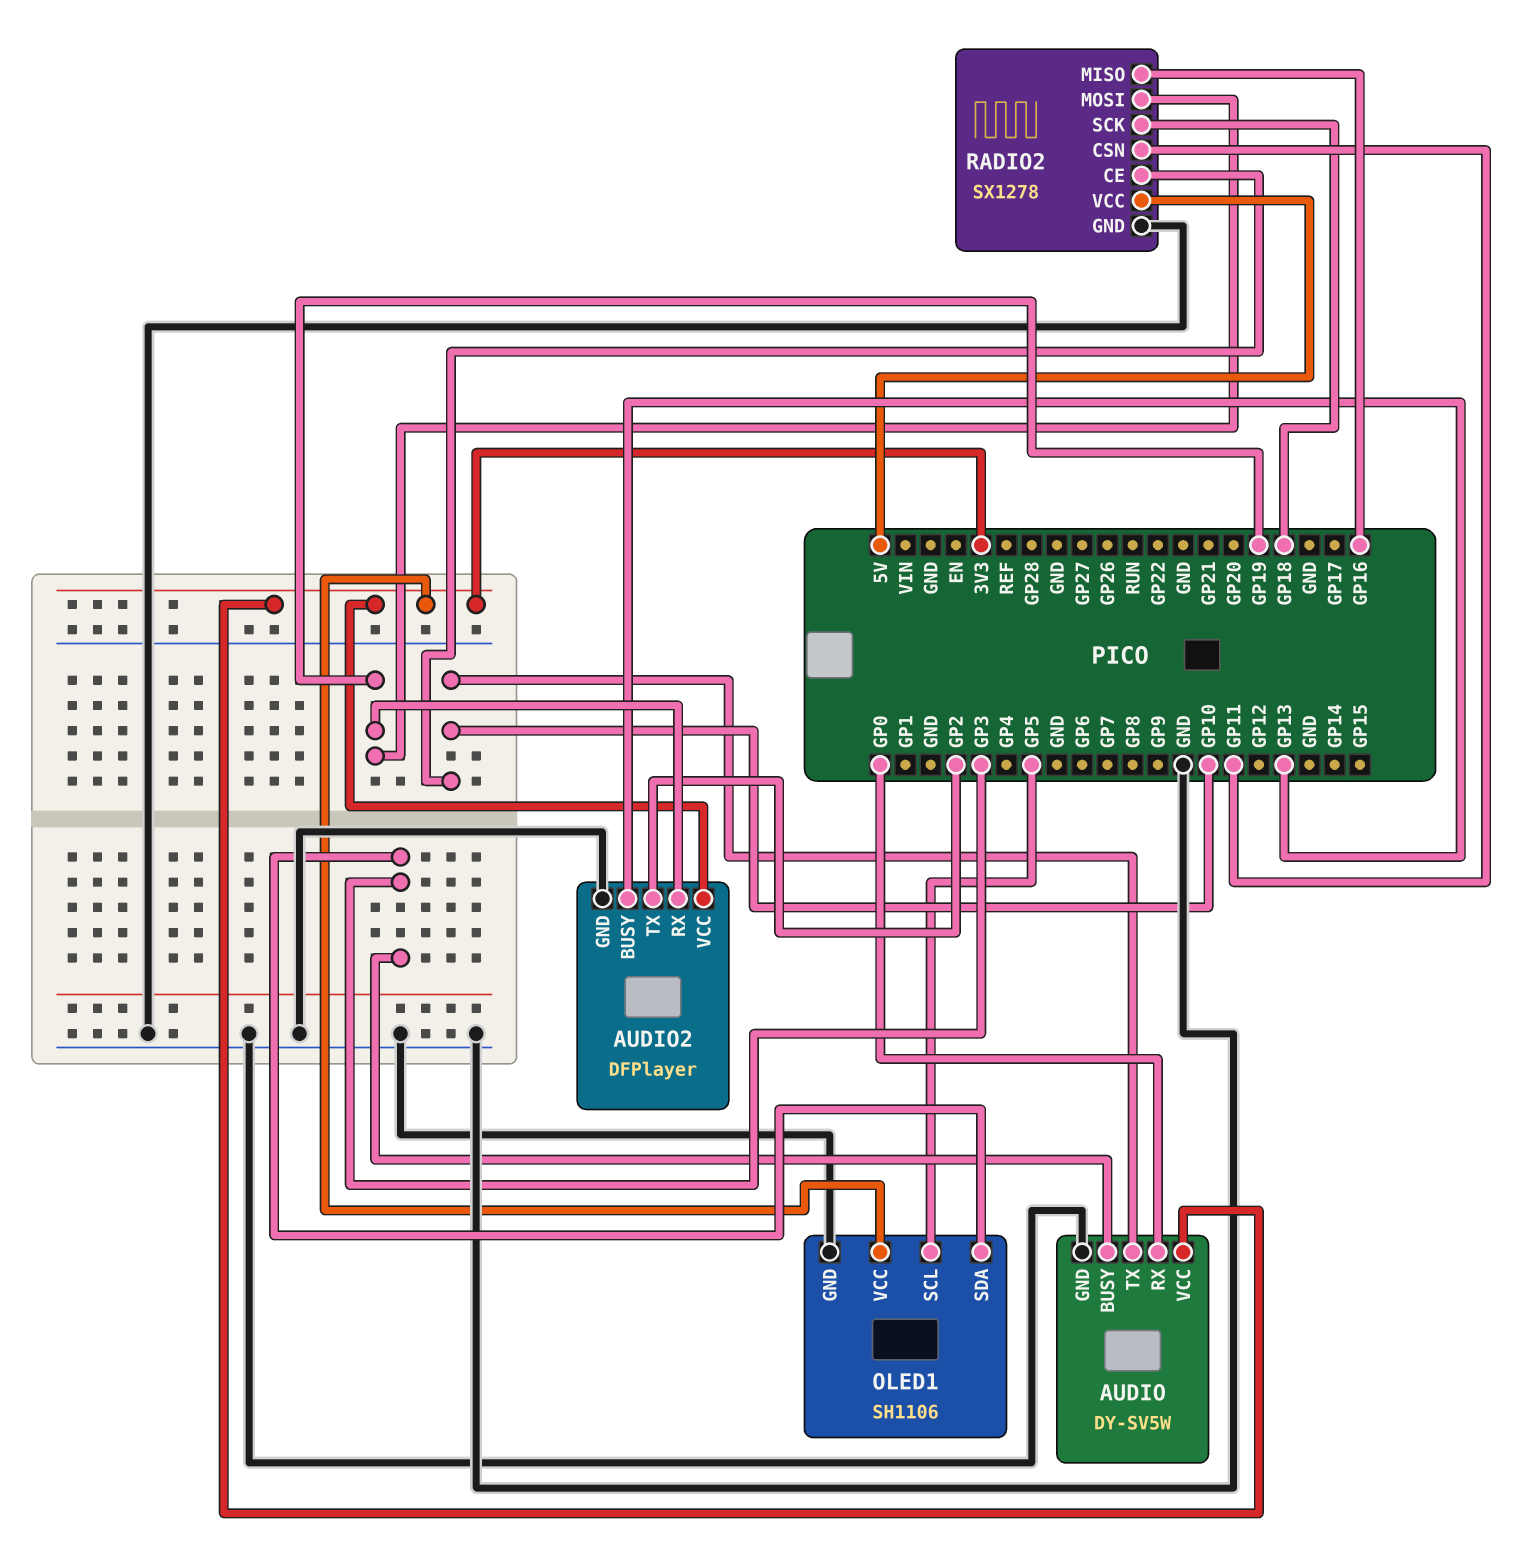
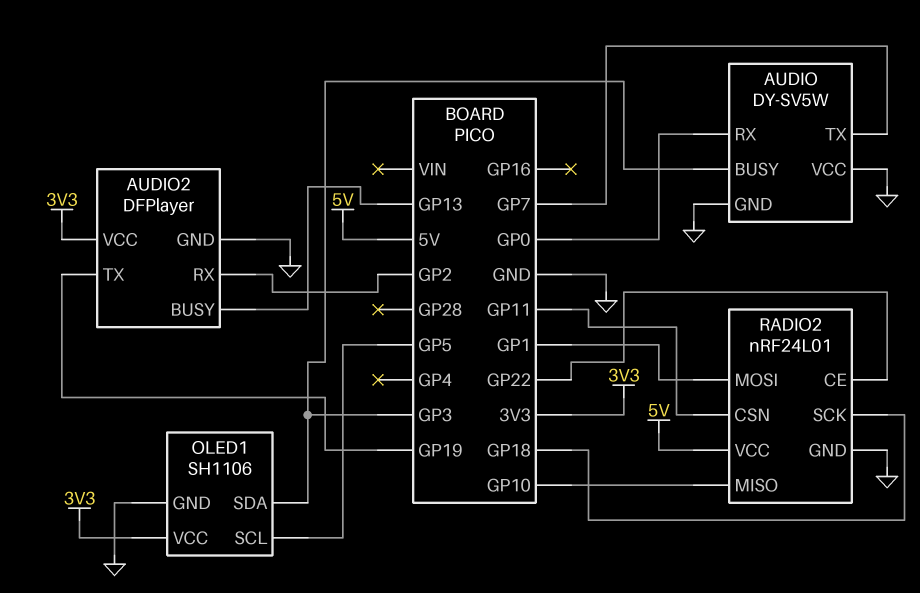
AUDIO pin TX: GP10 -> GP7
AUDIO pin VCC: 3V3 -> GND
AUDIO2 pin RX: GP19 -> GP2
AUDIO2 pin TX: GP2 -> GP19
RADIO2: SX1278 -> nRF24L01
RADIO2 pin CE: GP10 -> GP22
RADIO2 pin MISO: GP16 -> GP10
RADIO2 pin MOSI: GP19 -> GP1

